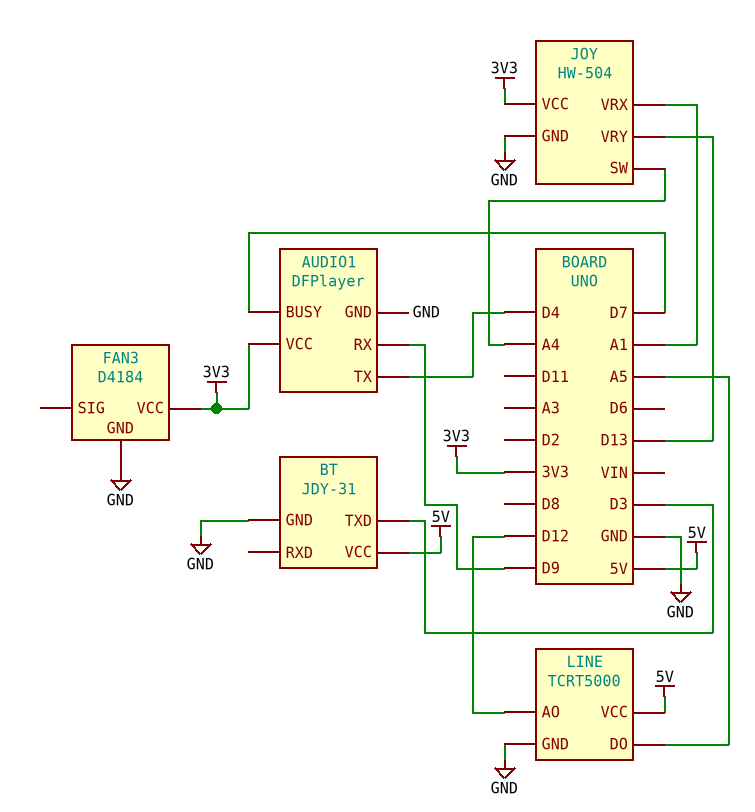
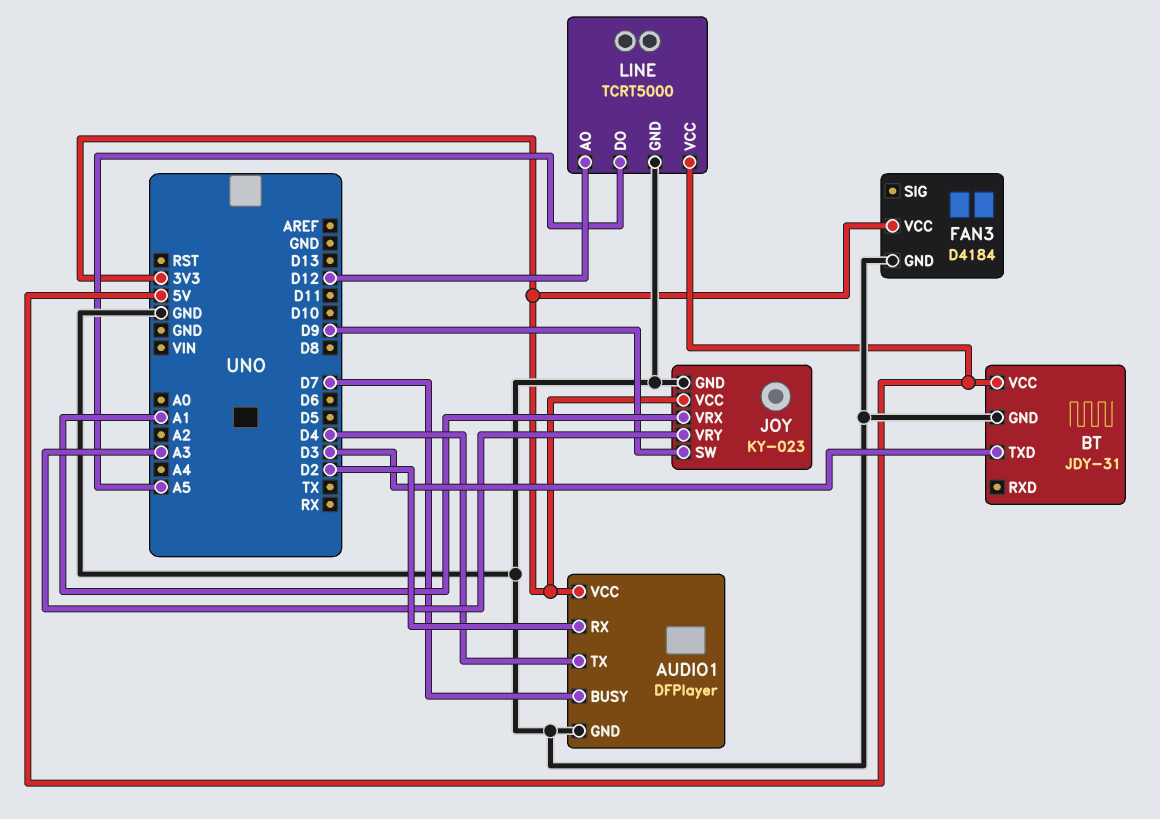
AUDIO1 pin RX: D9 -> D2
JOY: HW-504 -> KY-023
JOY pin SW: A4 -> D9
JOY pin VRY: D13 -> A3

